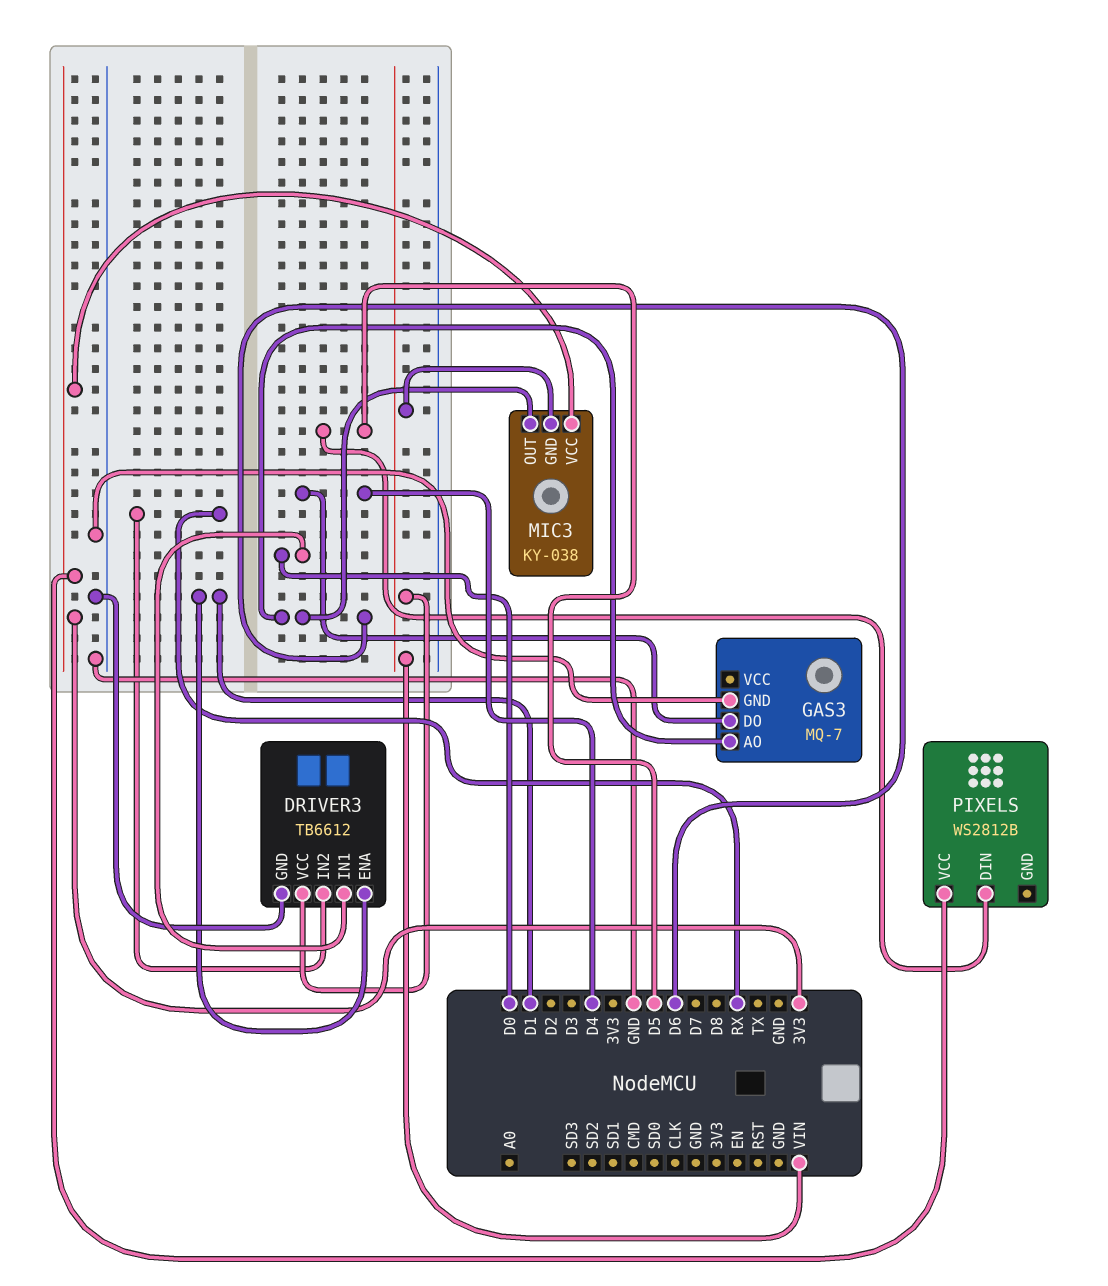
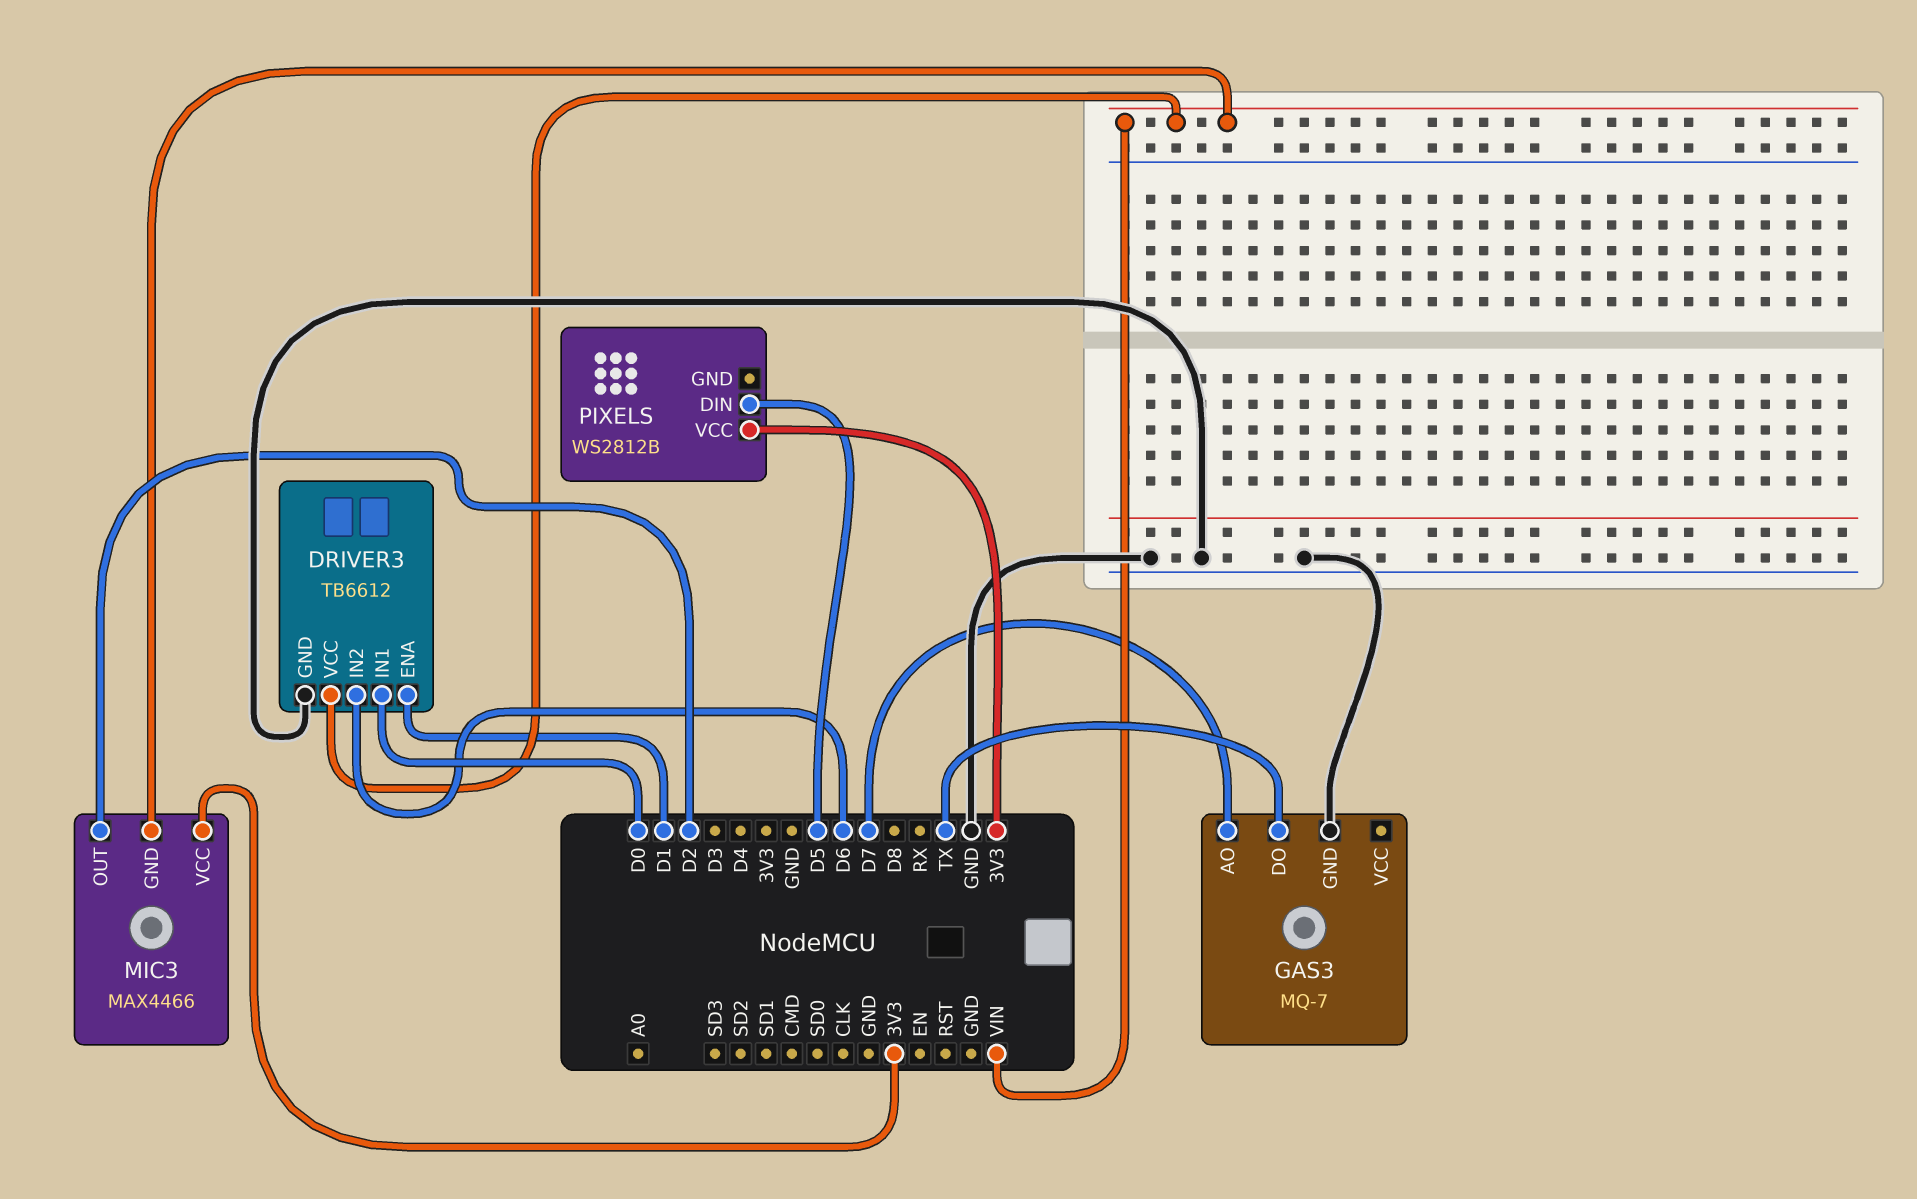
DRIVER3 pin IN2: RX -> D6
GAS3 pin AO: D6 -> D7
GAS3 pin DO: D4 -> TX
MIC3: KY-038 -> MAX4466
MIC3 pin OUT: D6 -> D2

